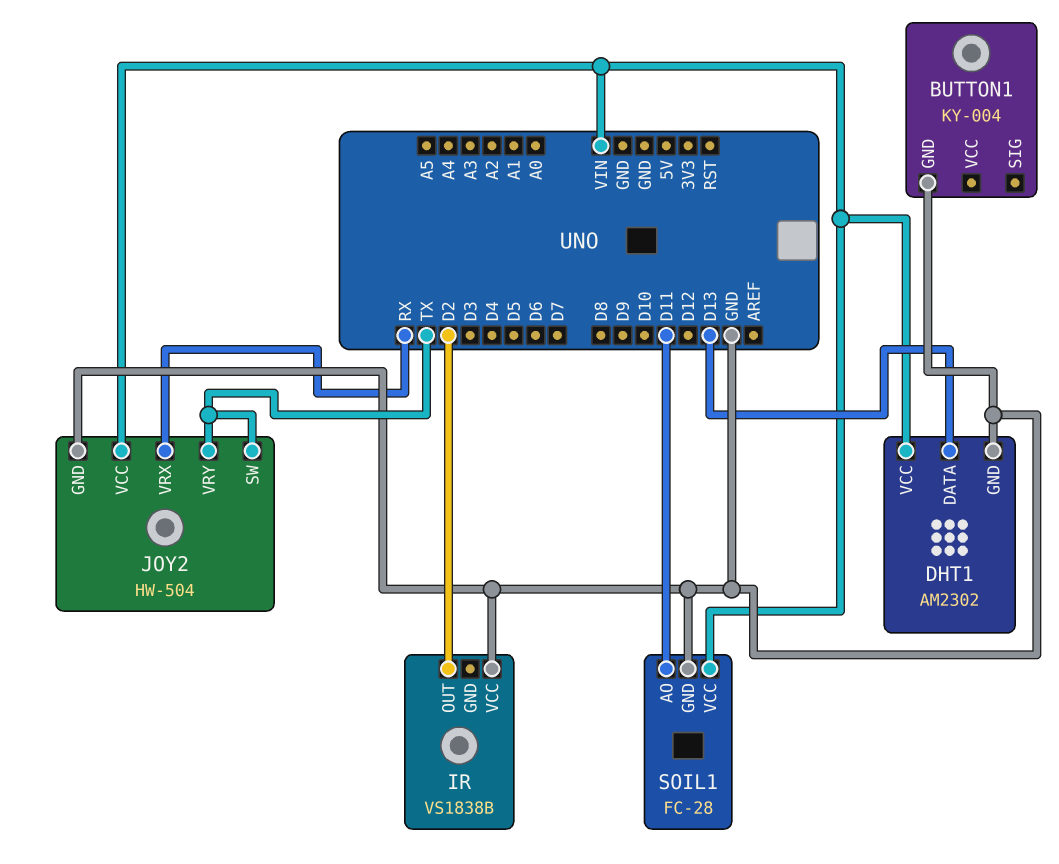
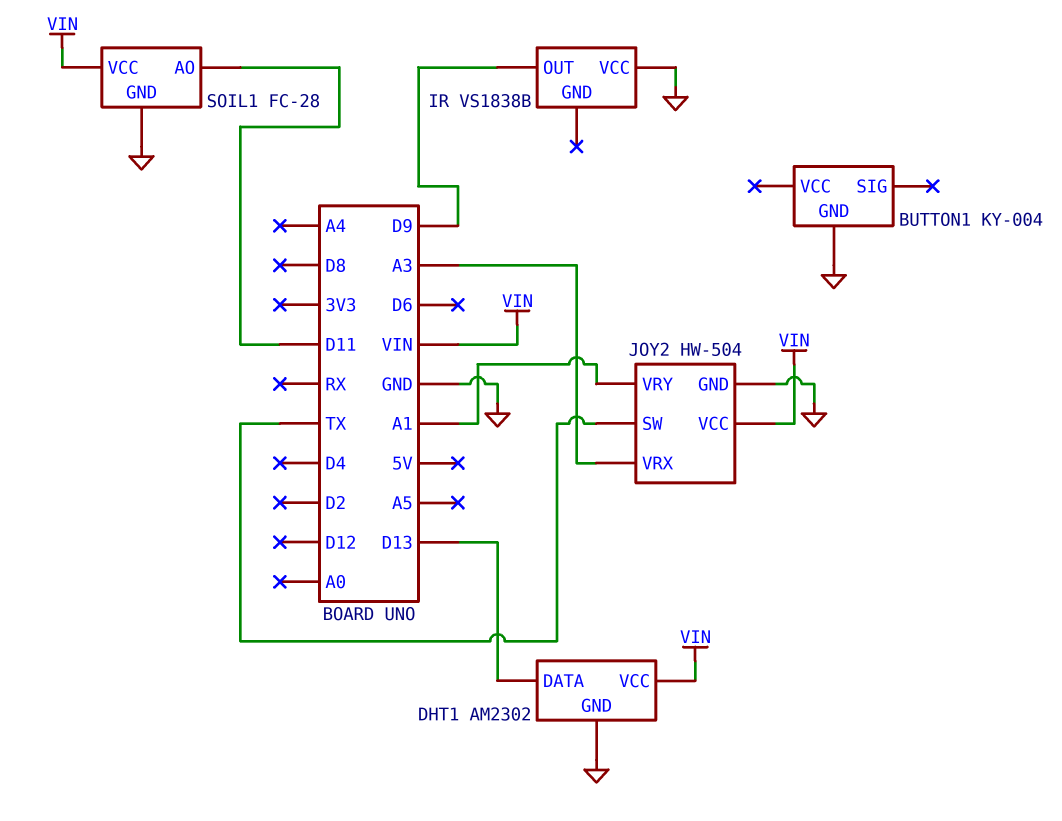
IR pin OUT: D2 -> D9
JOY2 pin VRX: RX -> A3
JOY2 pin VRY: TX -> A1

